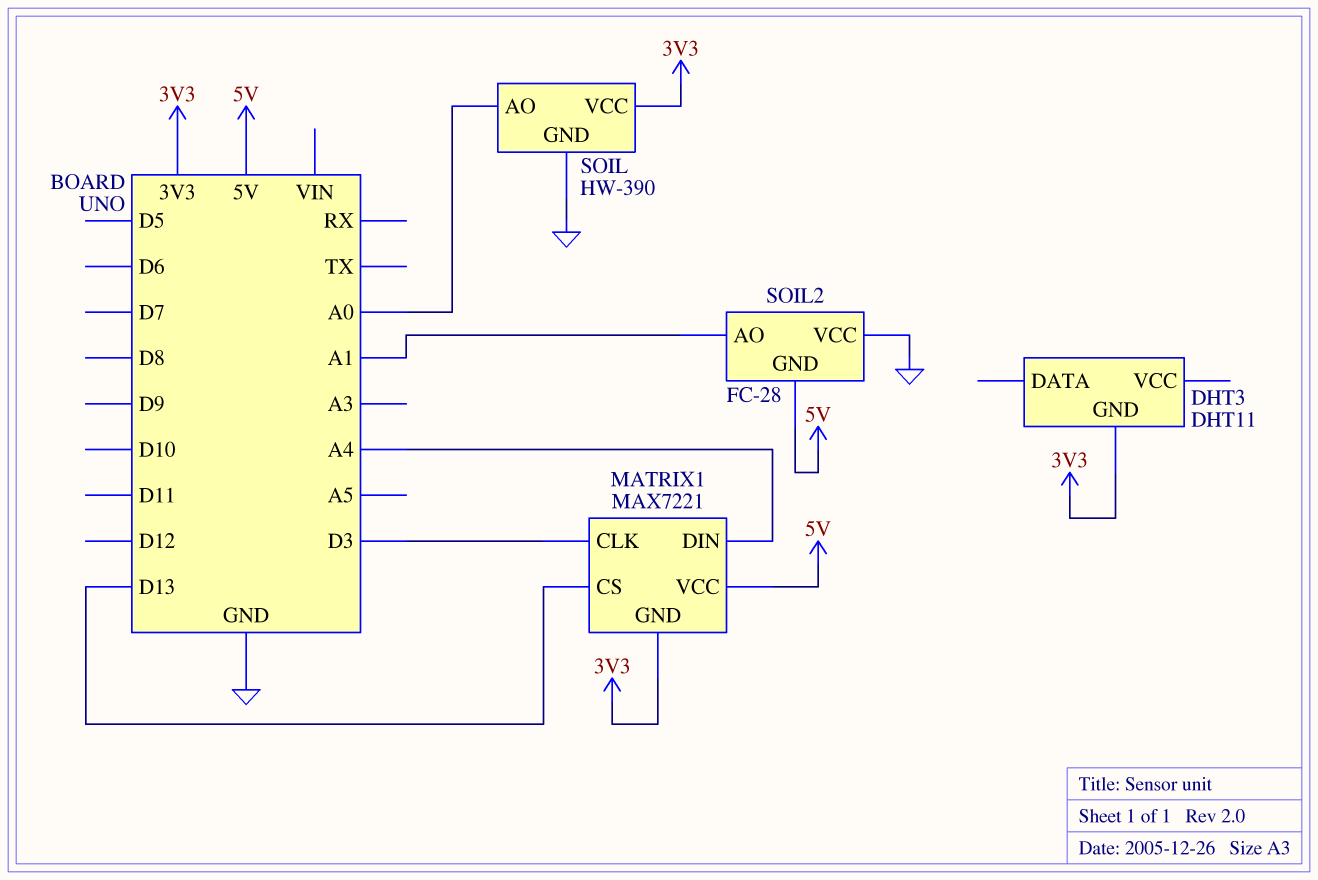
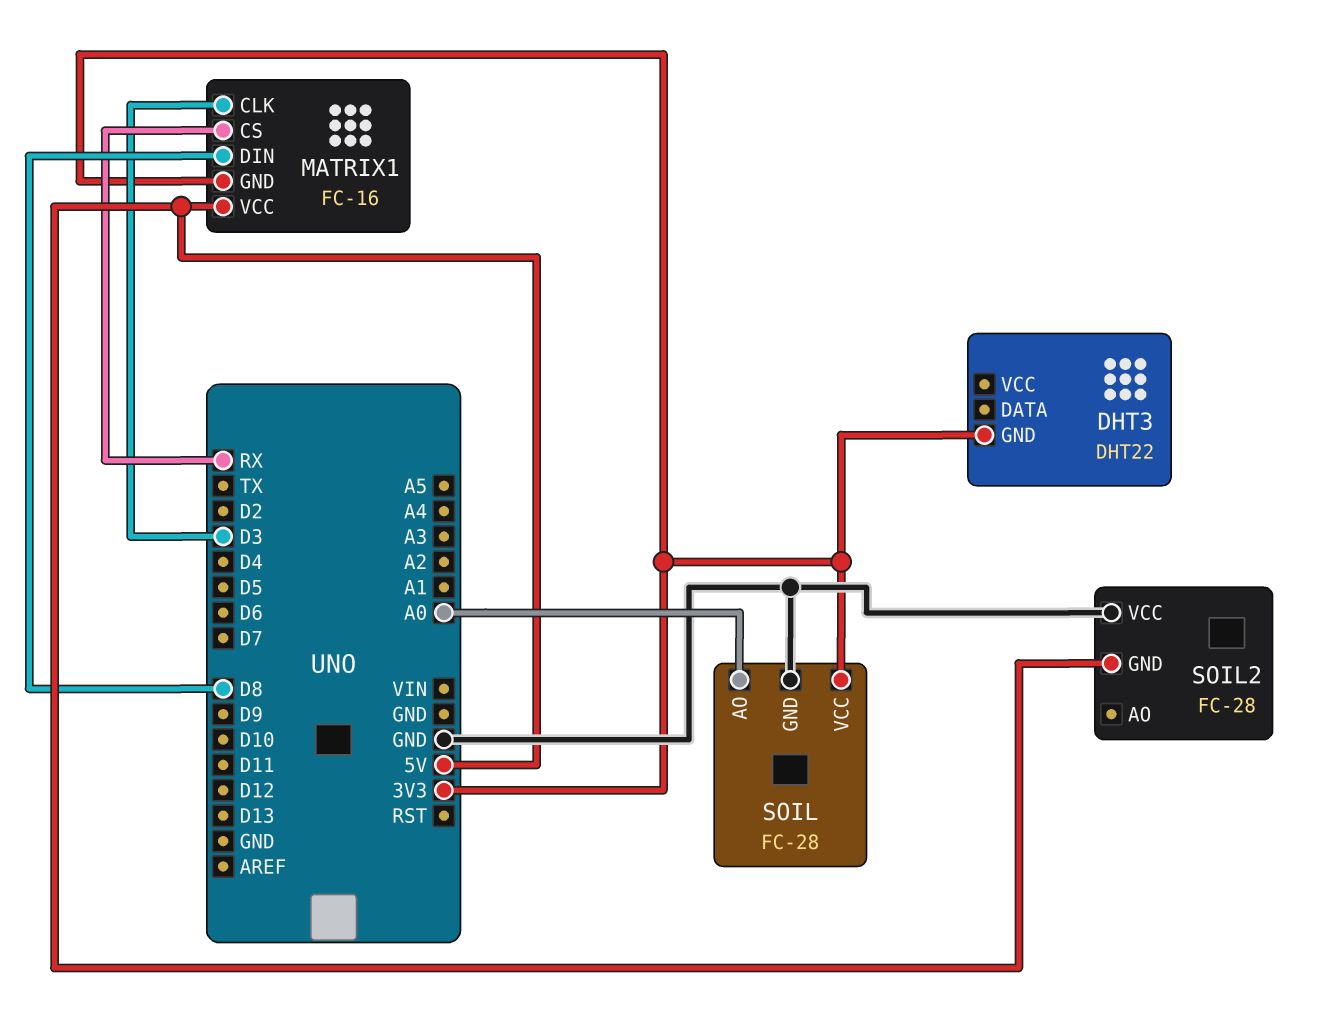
DHT3: DHT11 -> DHT22
MATRIX1: MAX7221 -> FC-16
MATRIX1 pin CS: D13 -> RX
MATRIX1 pin DIN: A4 -> D8
SOIL: HW-390 -> FC-28
SOIL2 pin AO: A1 -> none

